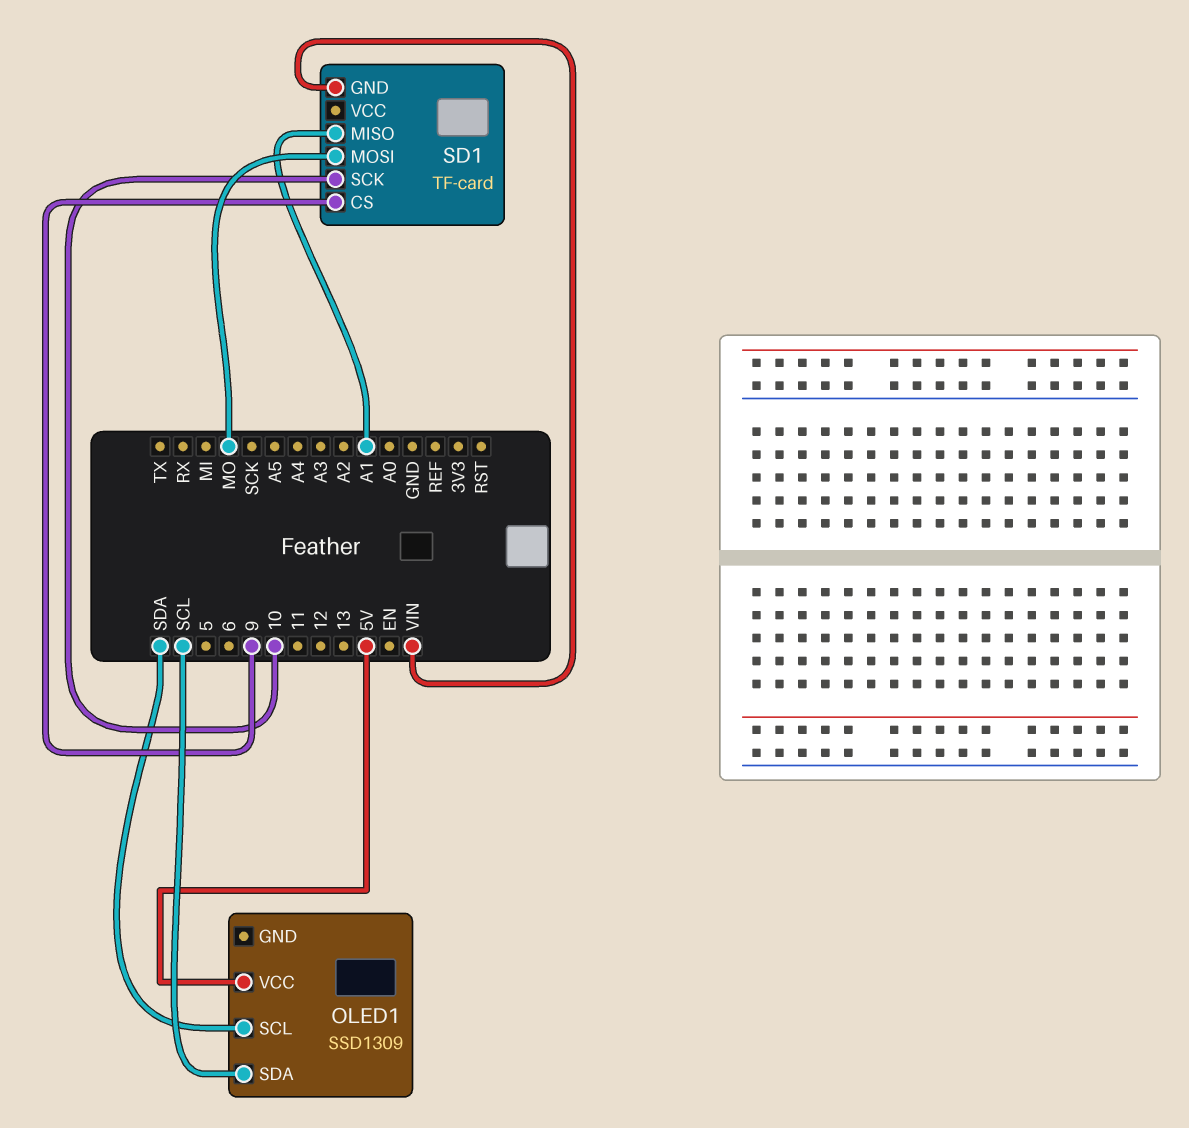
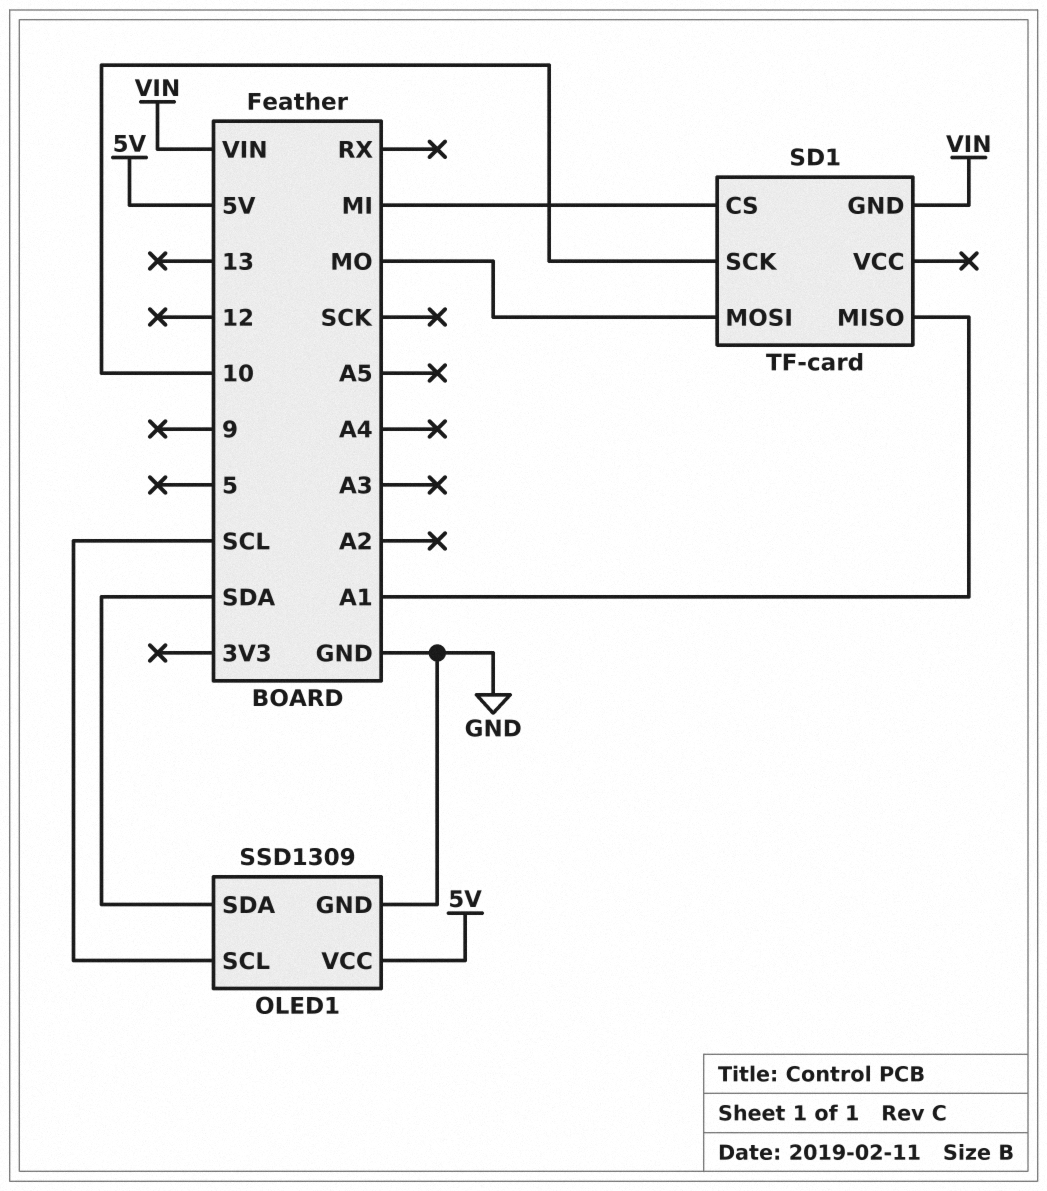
OLED1 pin GND: none -> GND
OLED1 pin SCL: SDA -> SCL
OLED1 pin SDA: SCL -> SDA
SD1 pin CS: 9 -> MI

